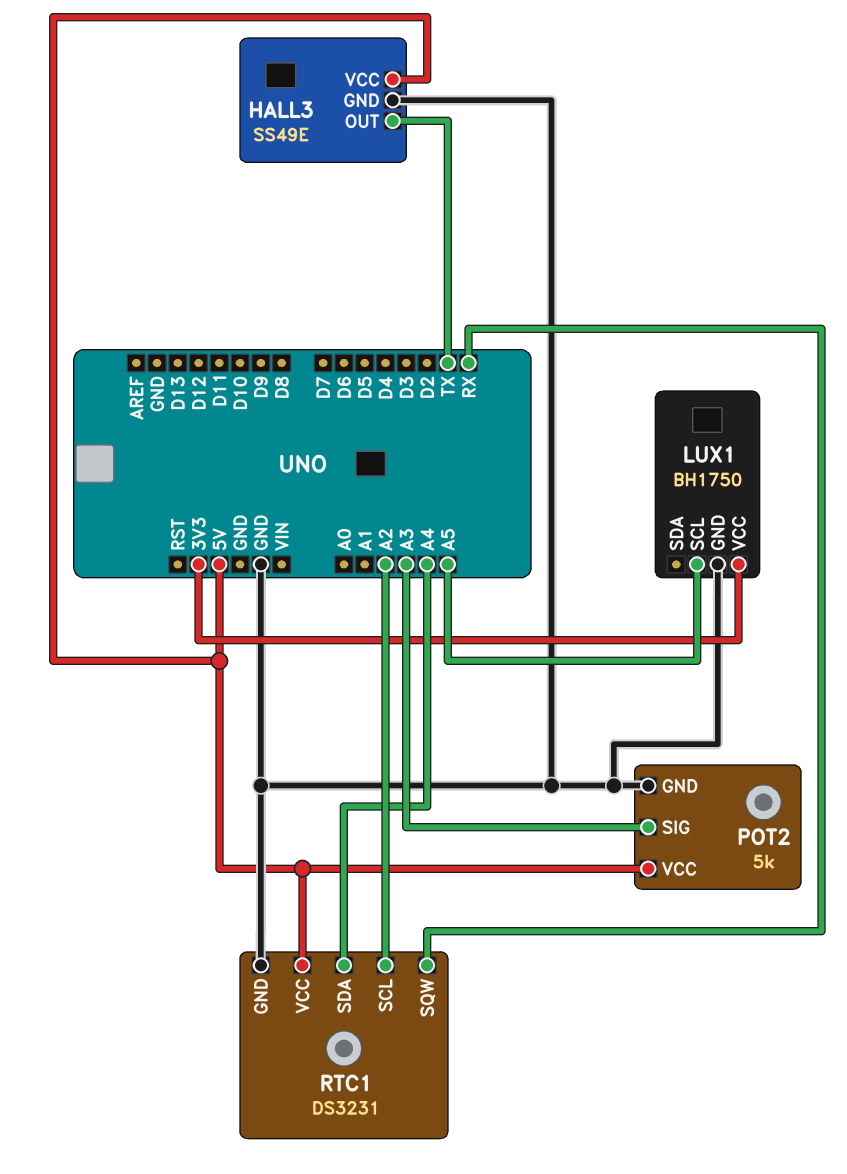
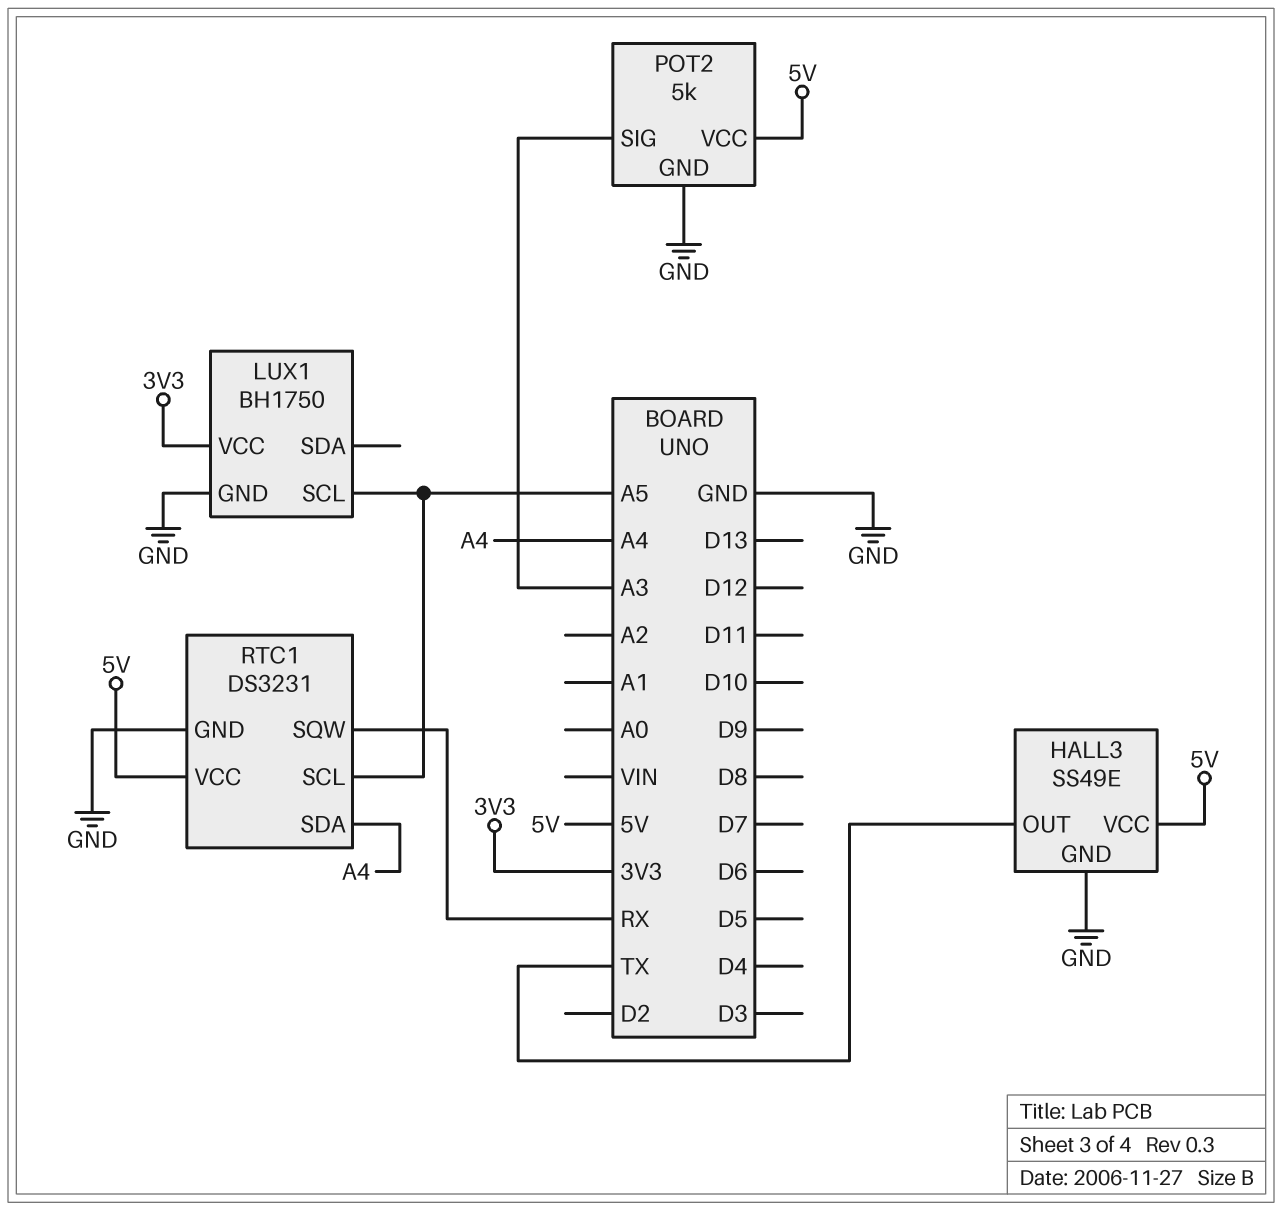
RTC1 pin SCL: A2 -> A5

